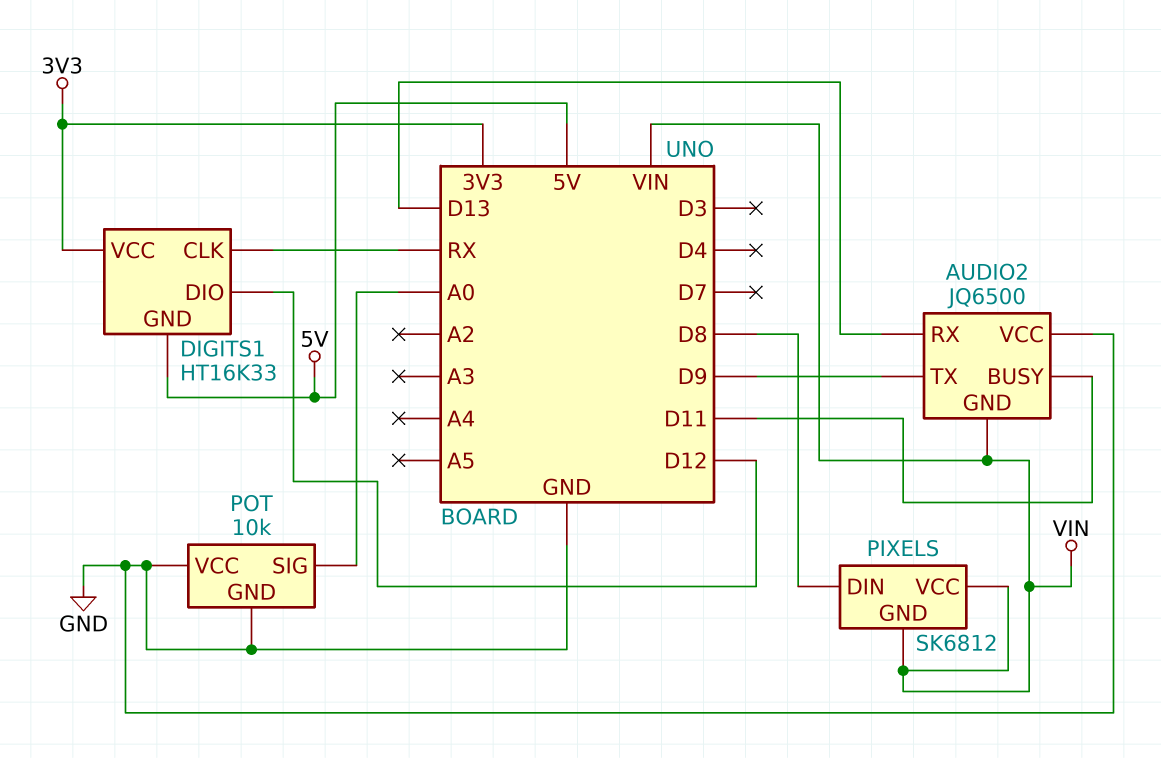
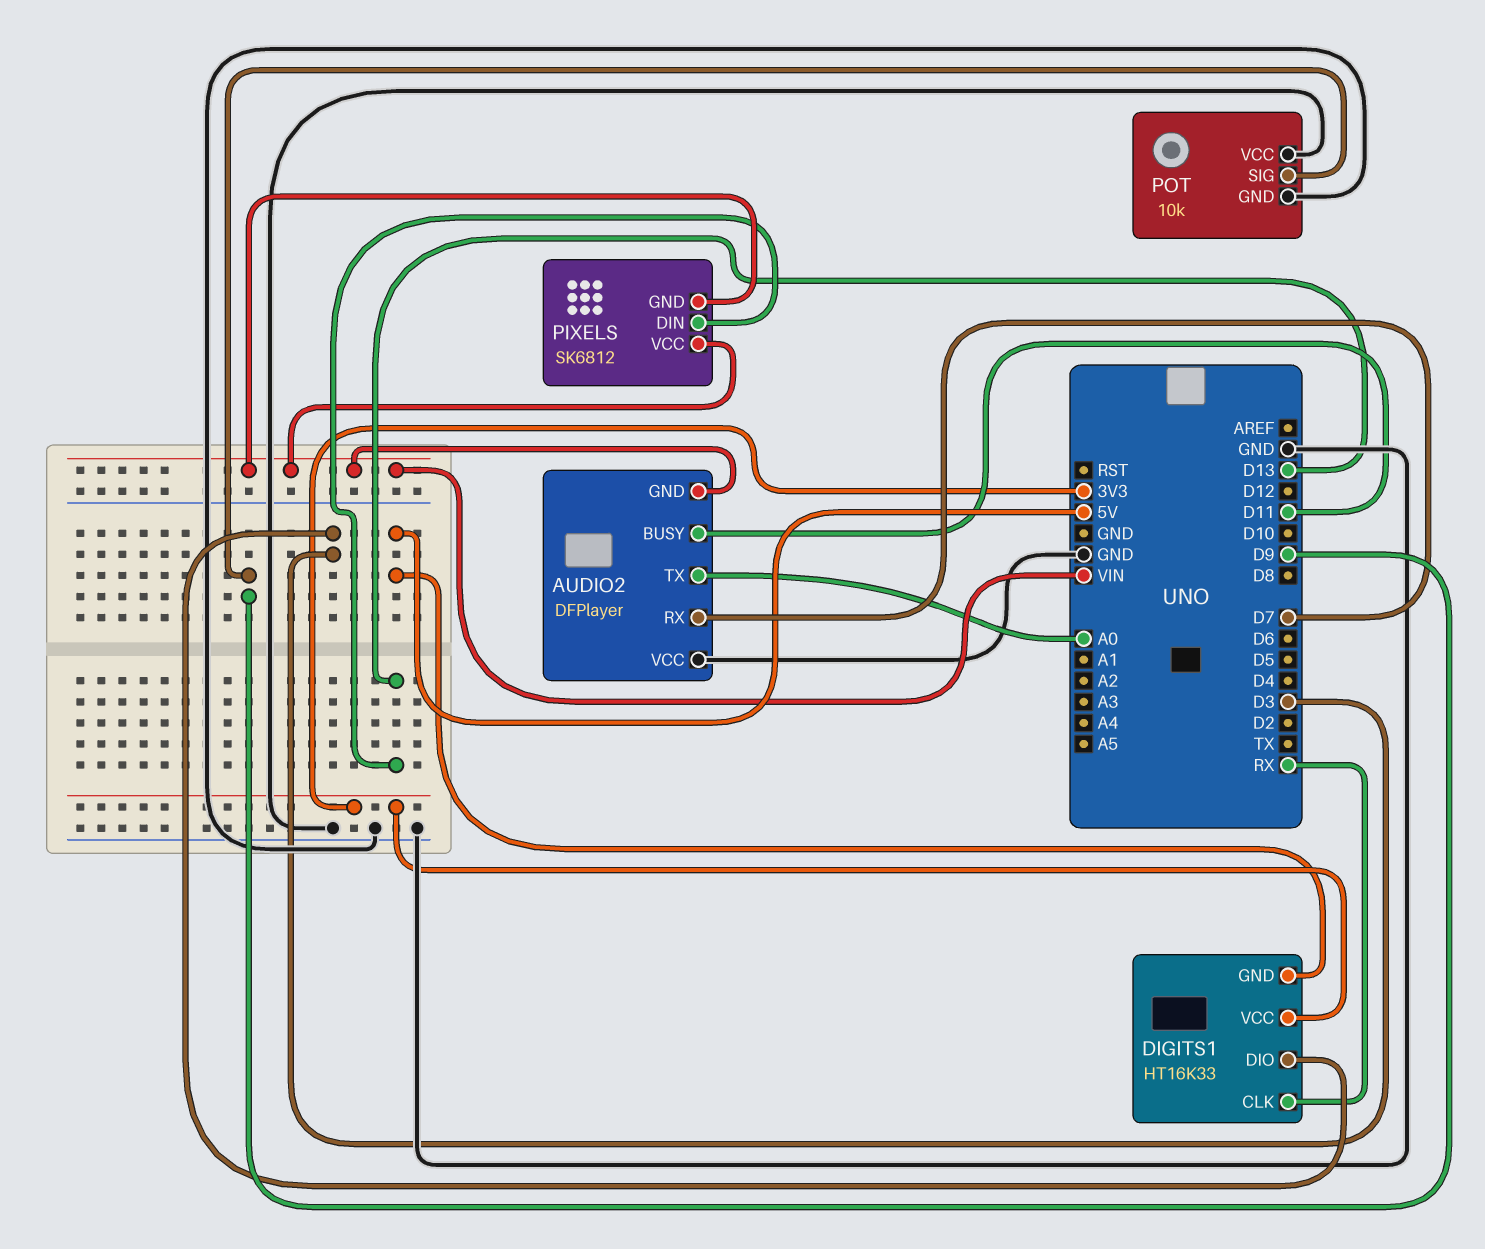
AUDIO2: JQ6500 -> DFPlayer
AUDIO2 pin RX: D13 -> D7
AUDIO2 pin TX: D9 -> A0
DIGITS1 pin DIO: D12 -> D3
PIXELS pin DIN: D8 -> D13
POT pin SIG: A0 -> D9

